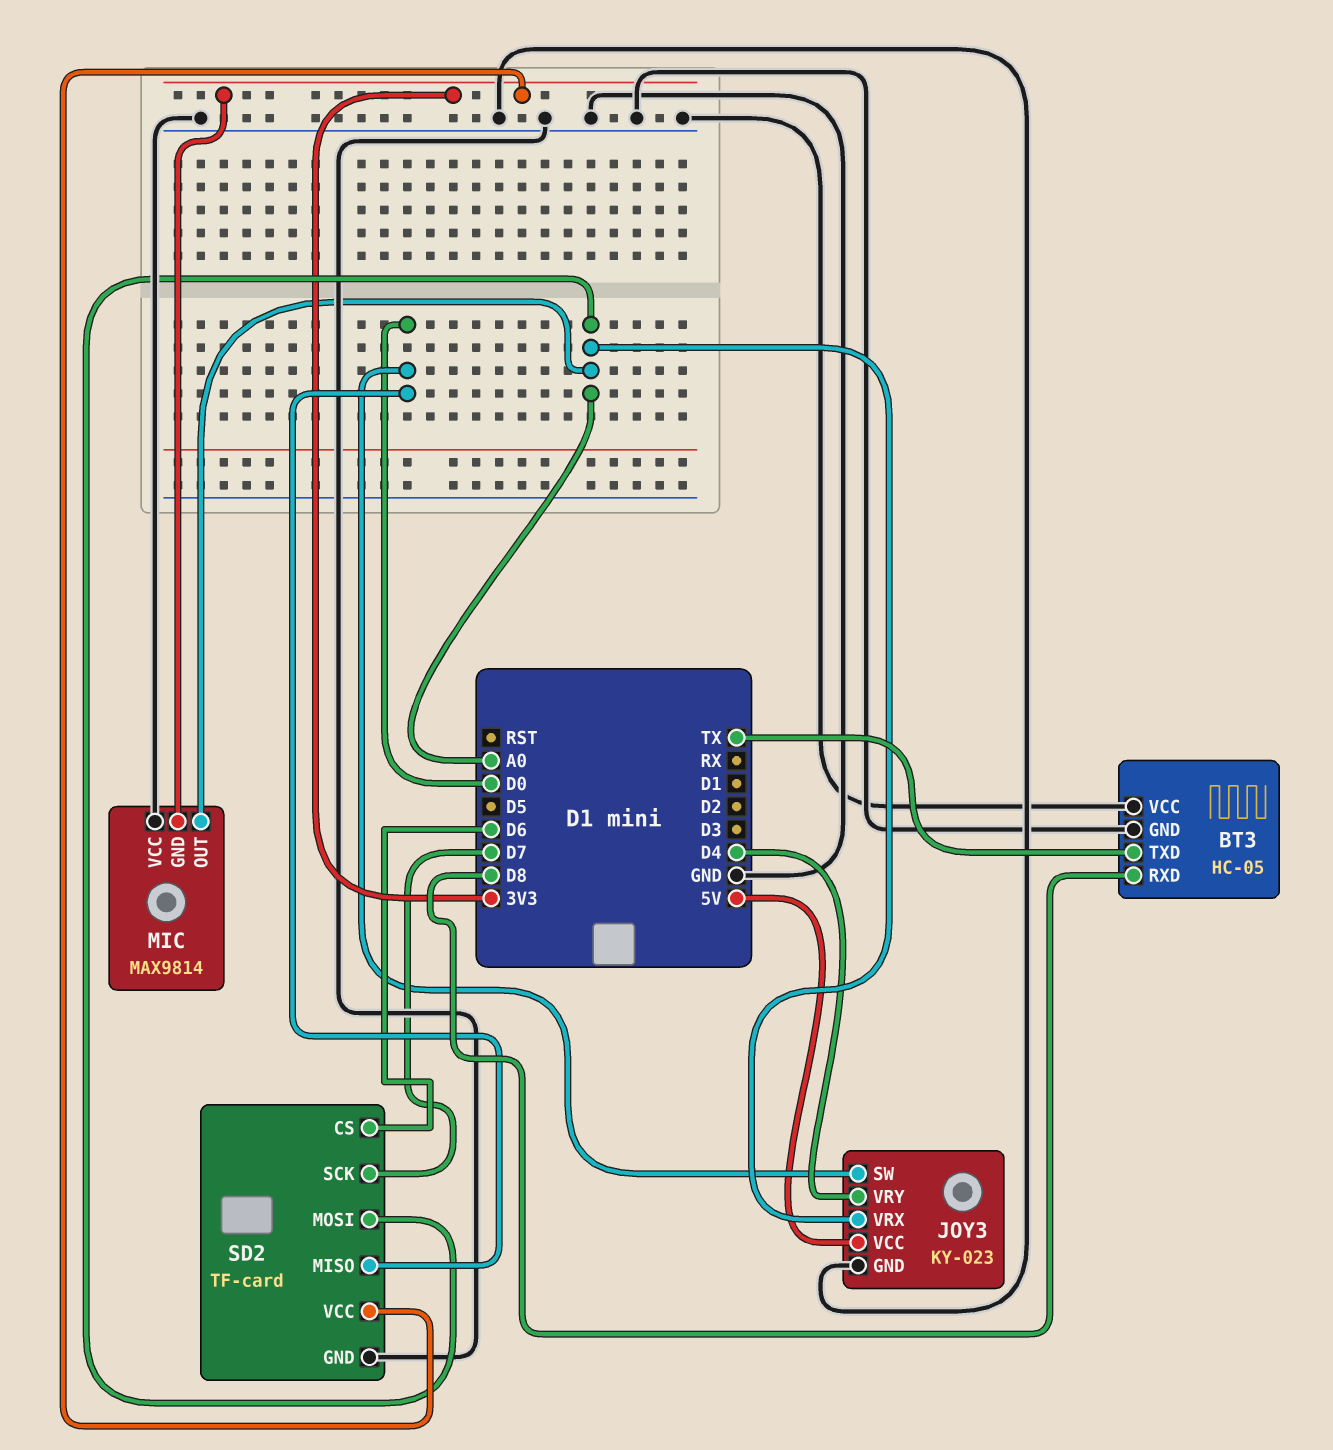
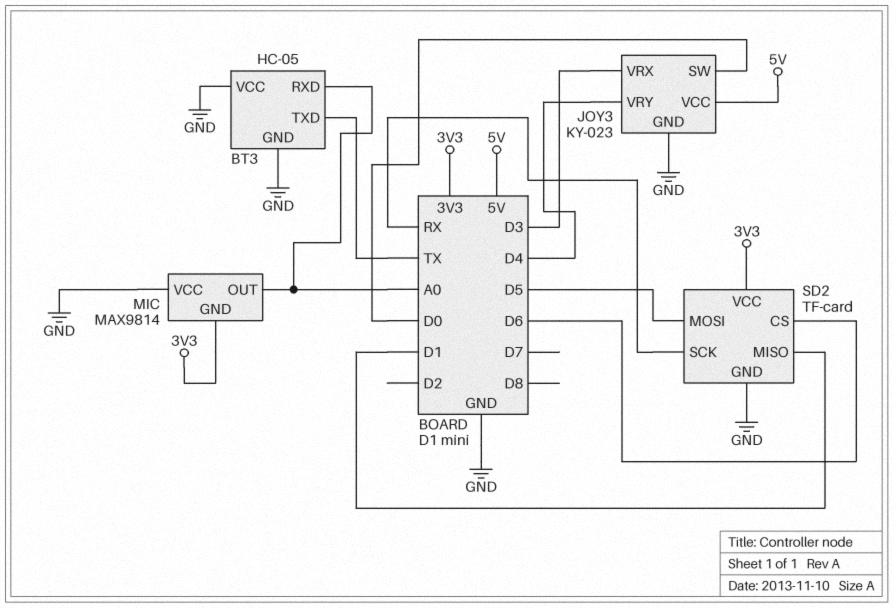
BT3 pin RXD: D8 -> A0
JOY3 pin VRX: A0 -> D3
SD2 pin MISO: D0 -> D1
SD2 pin MOSI: A0 -> D5
SD2 pin SCK: D7 -> RX

